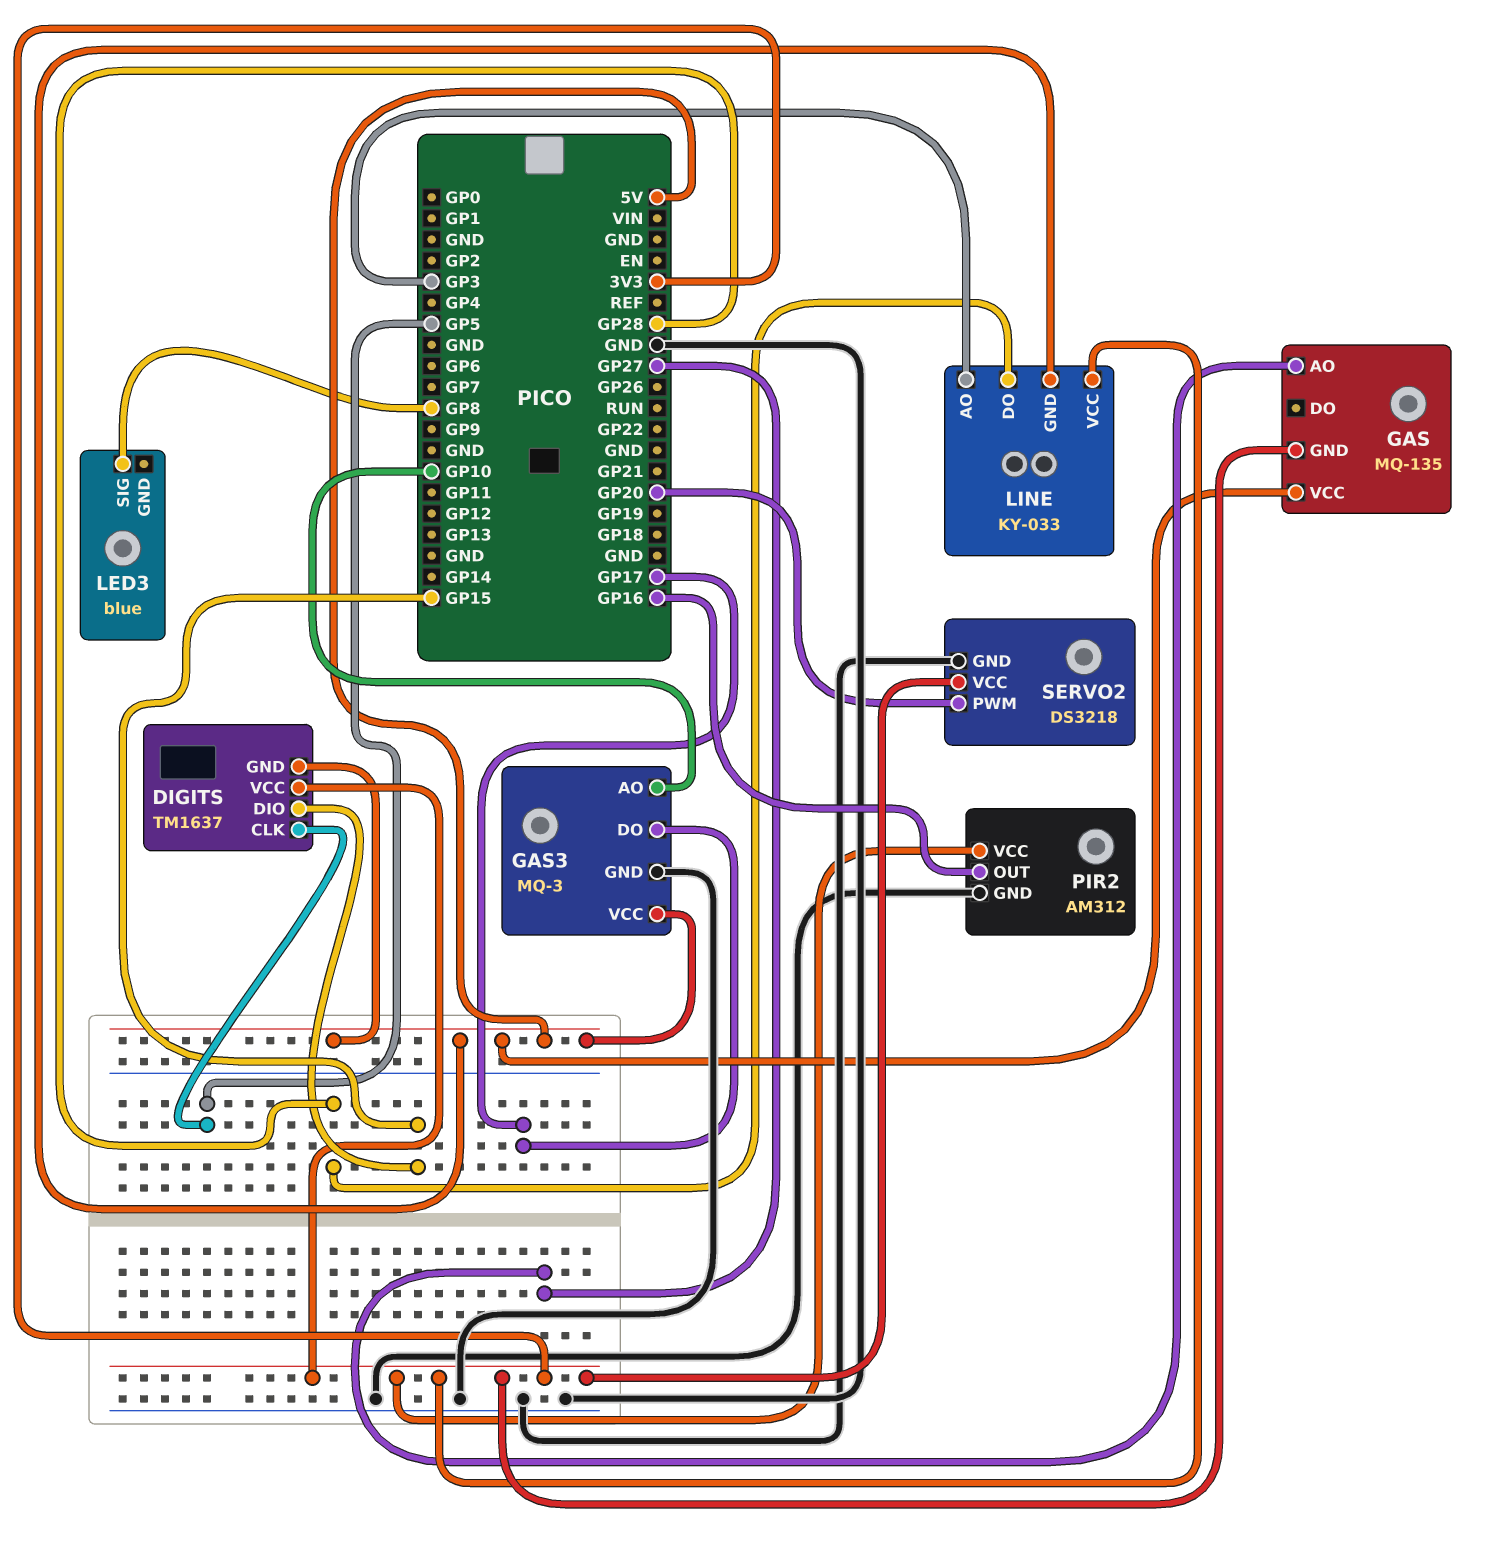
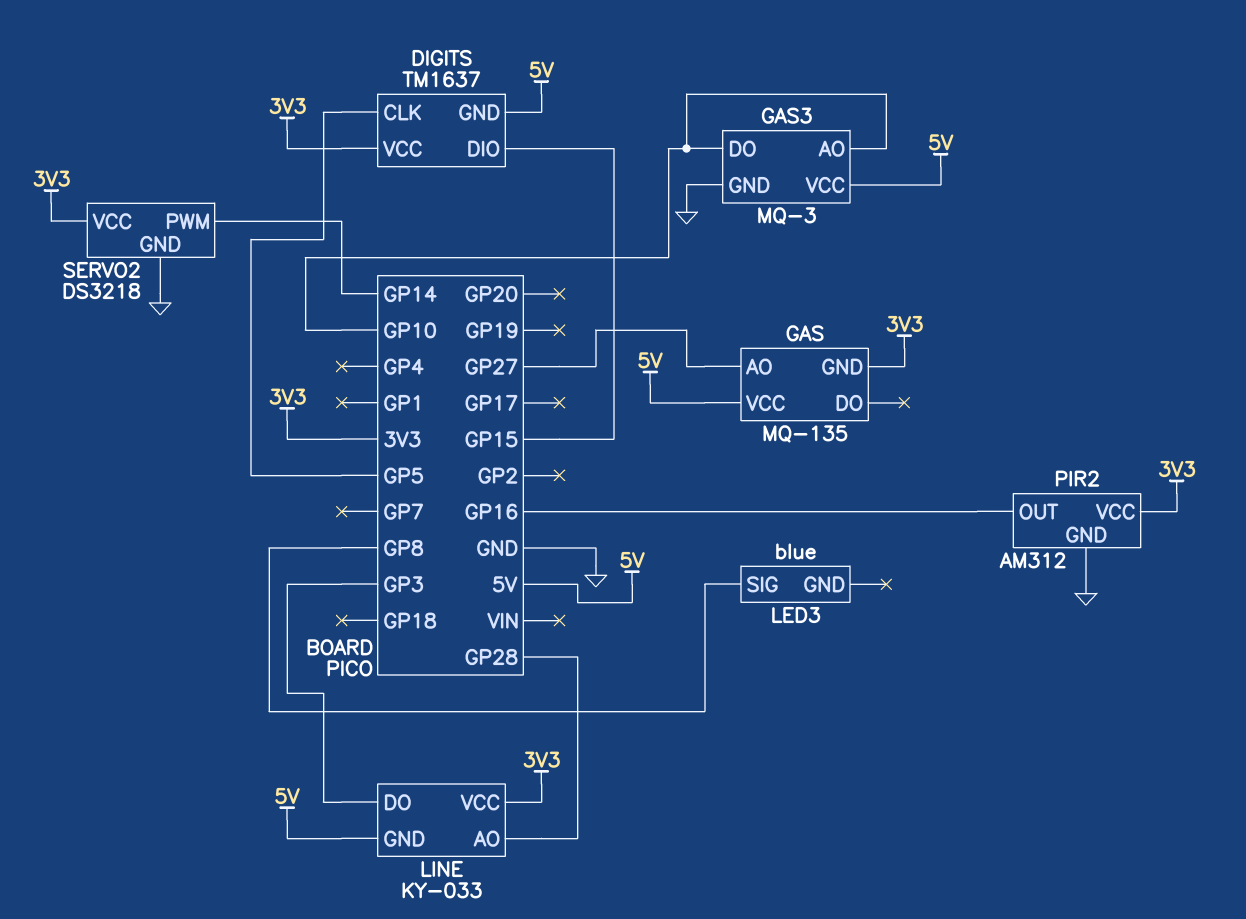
GAS3 pin DO: GP17 -> GP10
LINE pin AO: GP3 -> GP28
LINE pin DO: GP28 -> GP3
SERVO2 pin PWM: GP20 -> GP14

